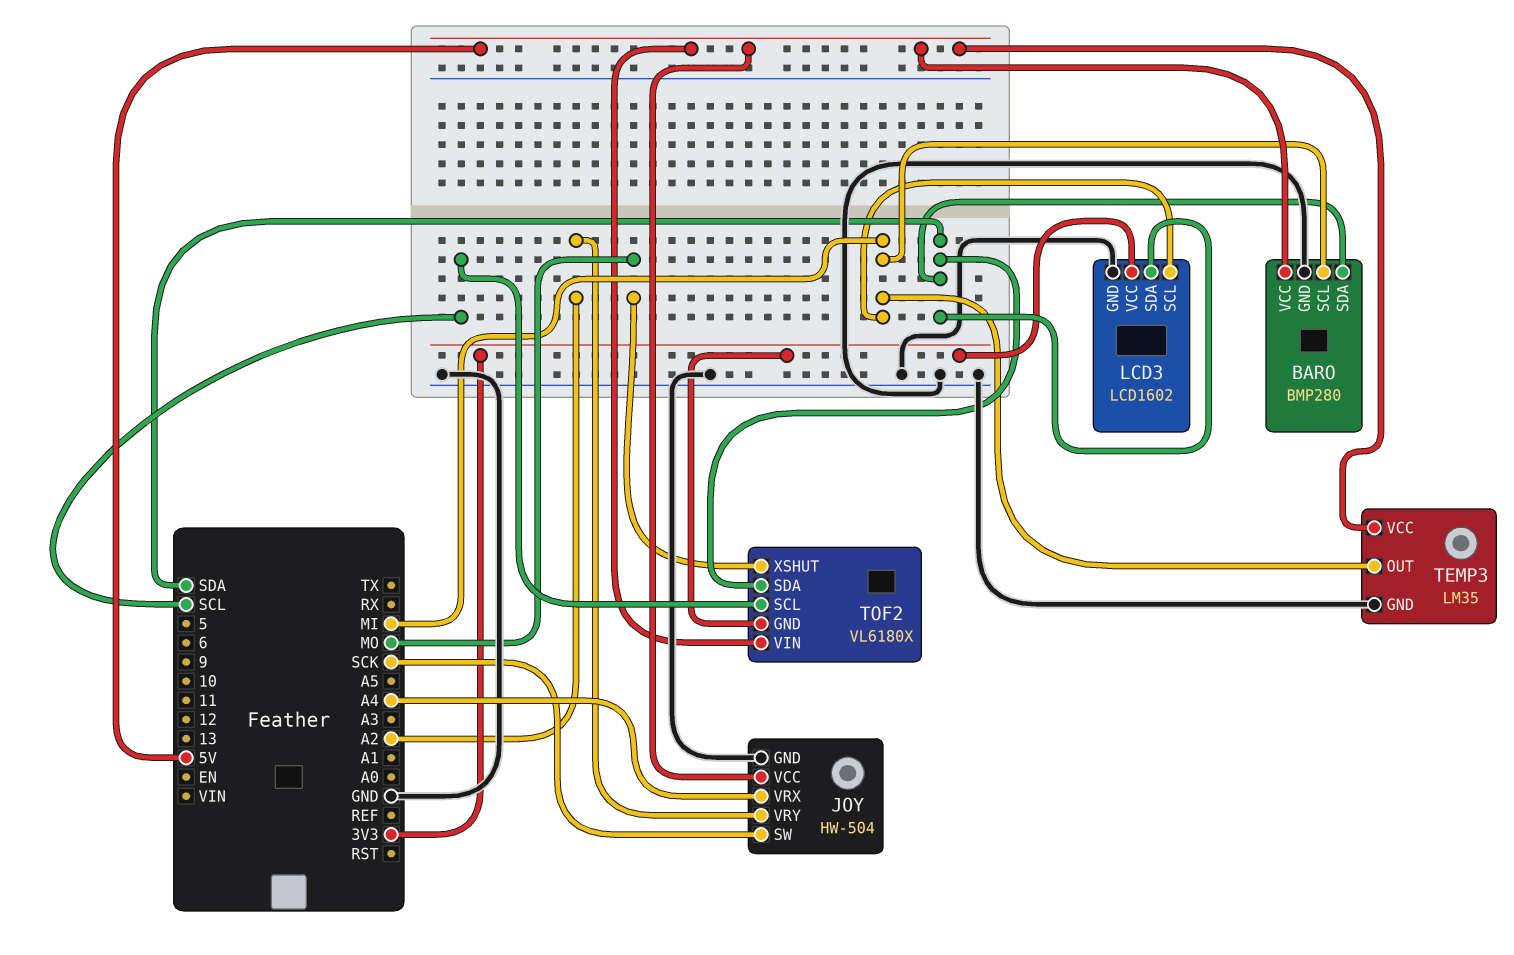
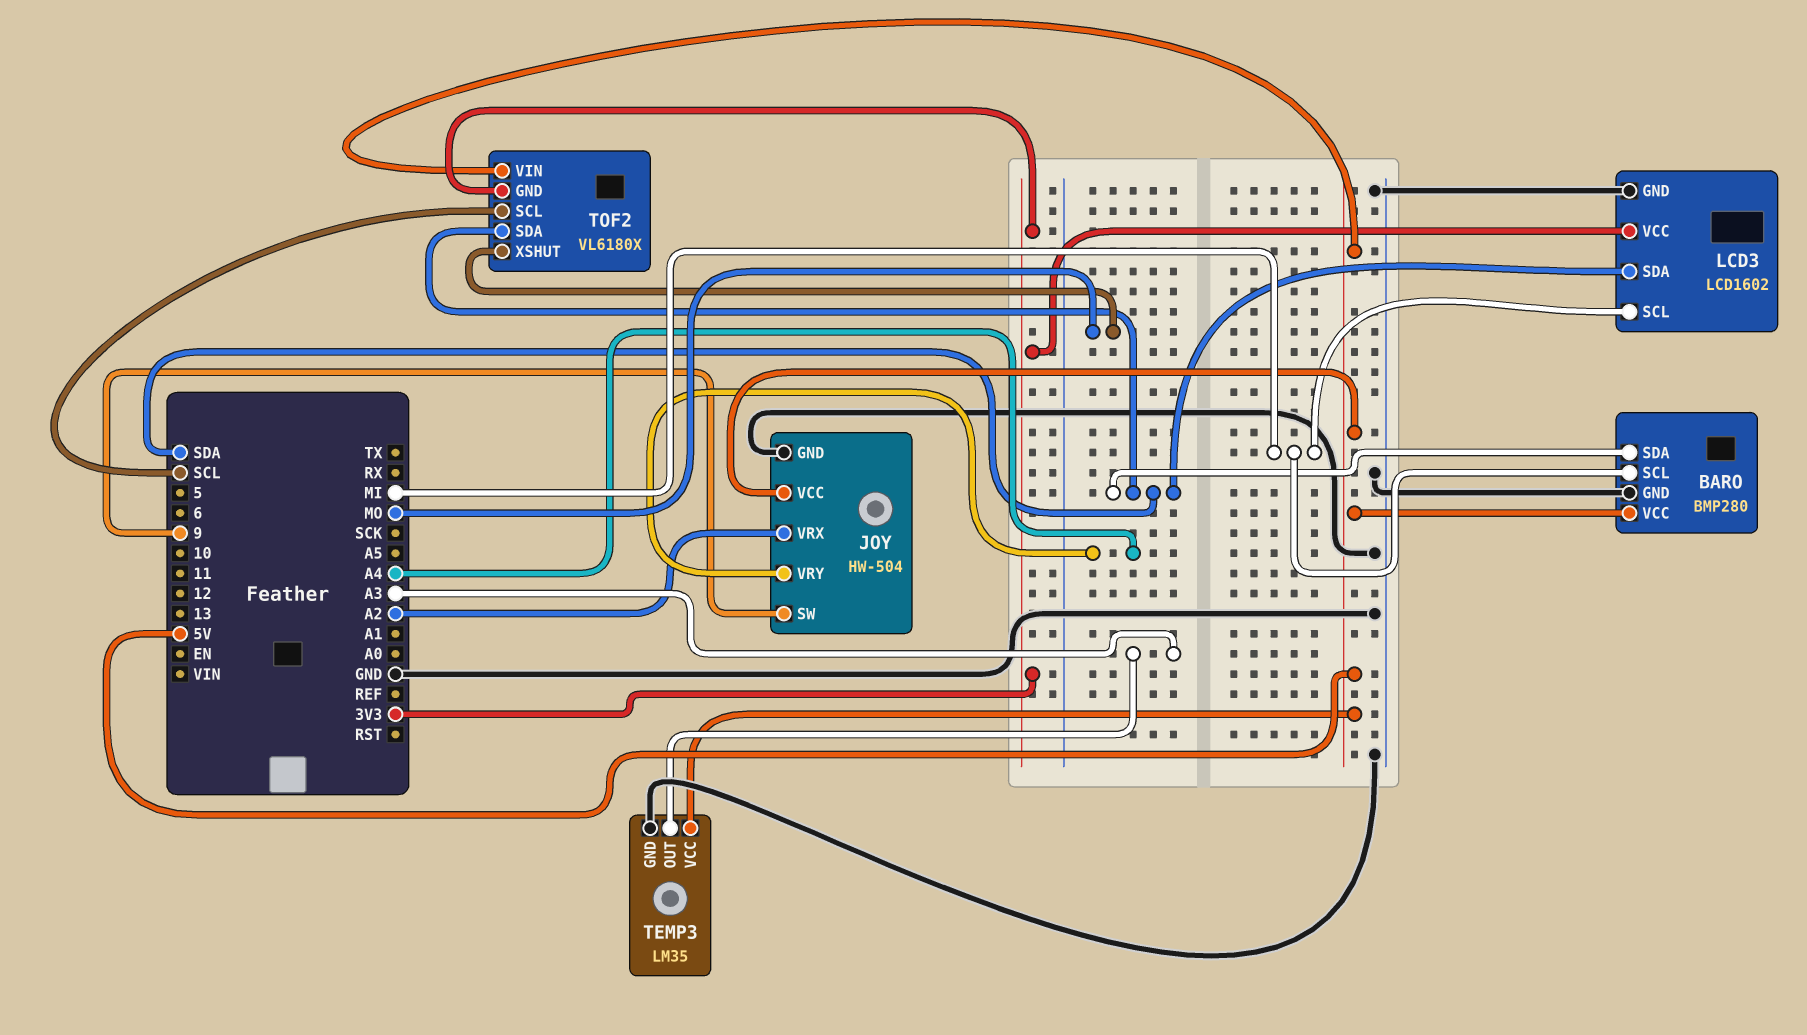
JOY pin SW: SCK -> 9
JOY pin VRX: A4 -> A2
JOY pin VRY: A2 -> A4
TEMP3 pin OUT: MI -> A3

